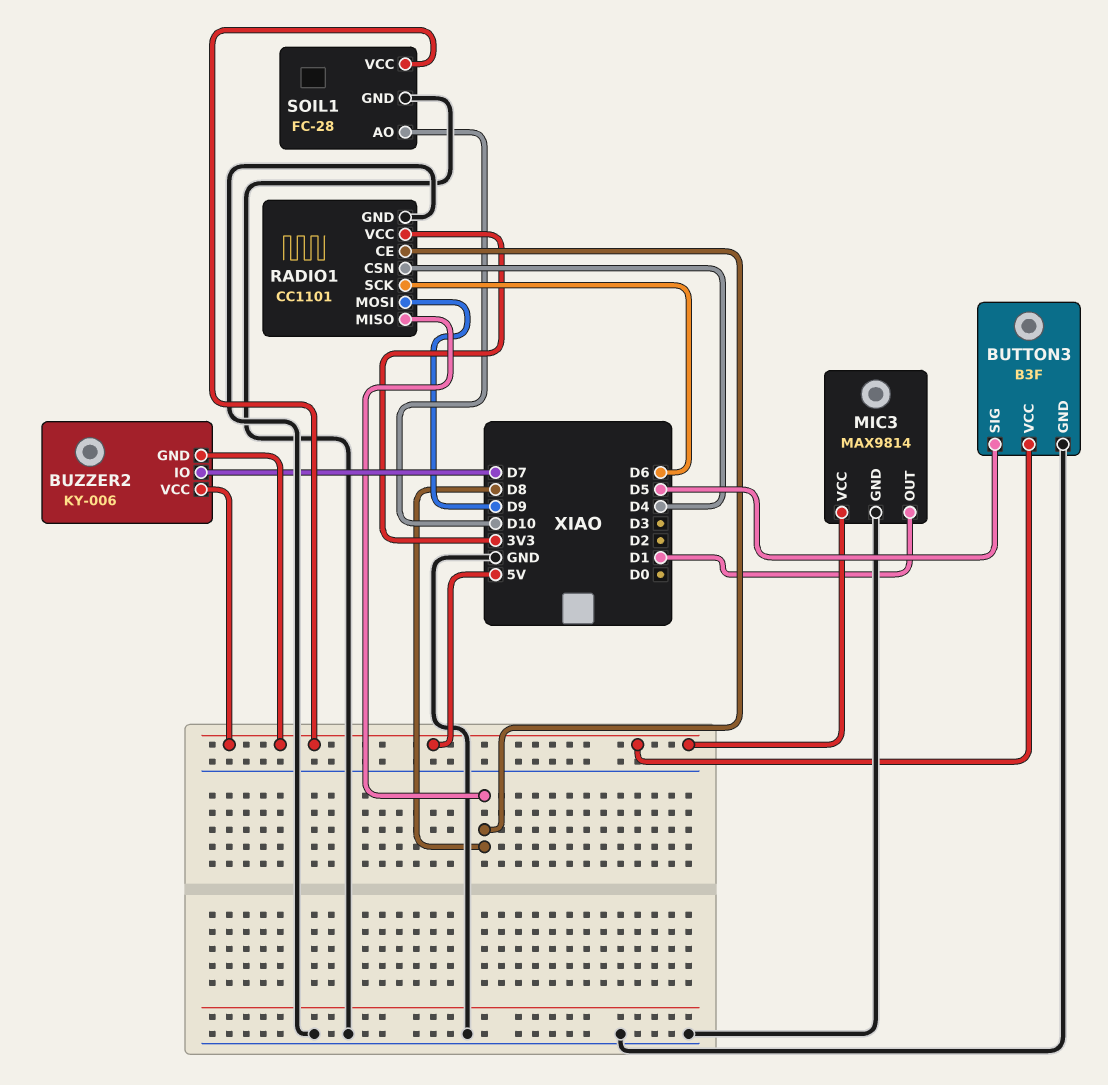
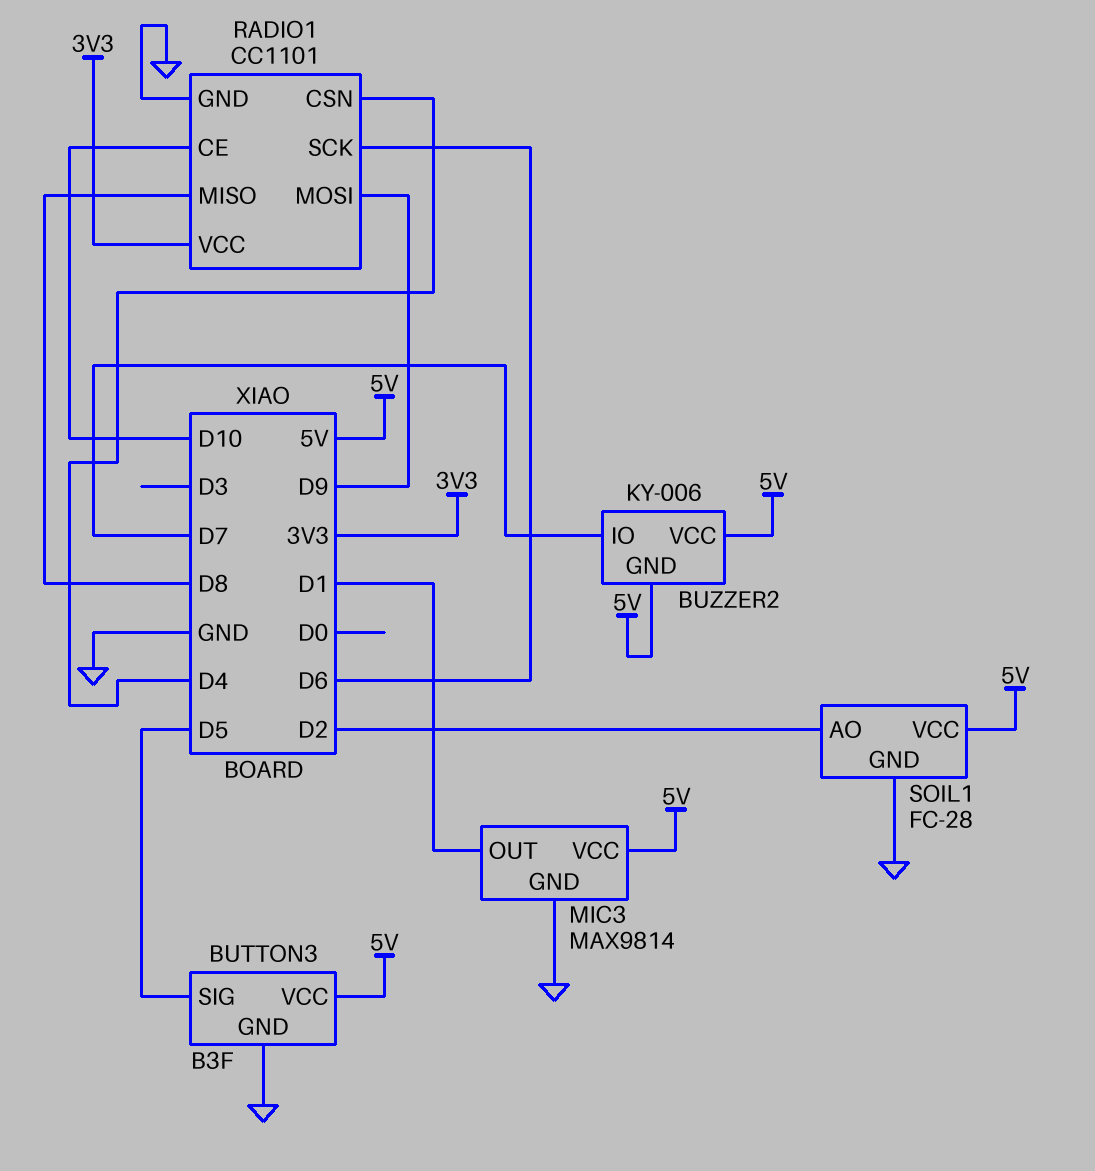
RADIO1 pin CE: D8 -> D10
SOIL1 pin AO: D10 -> D2

